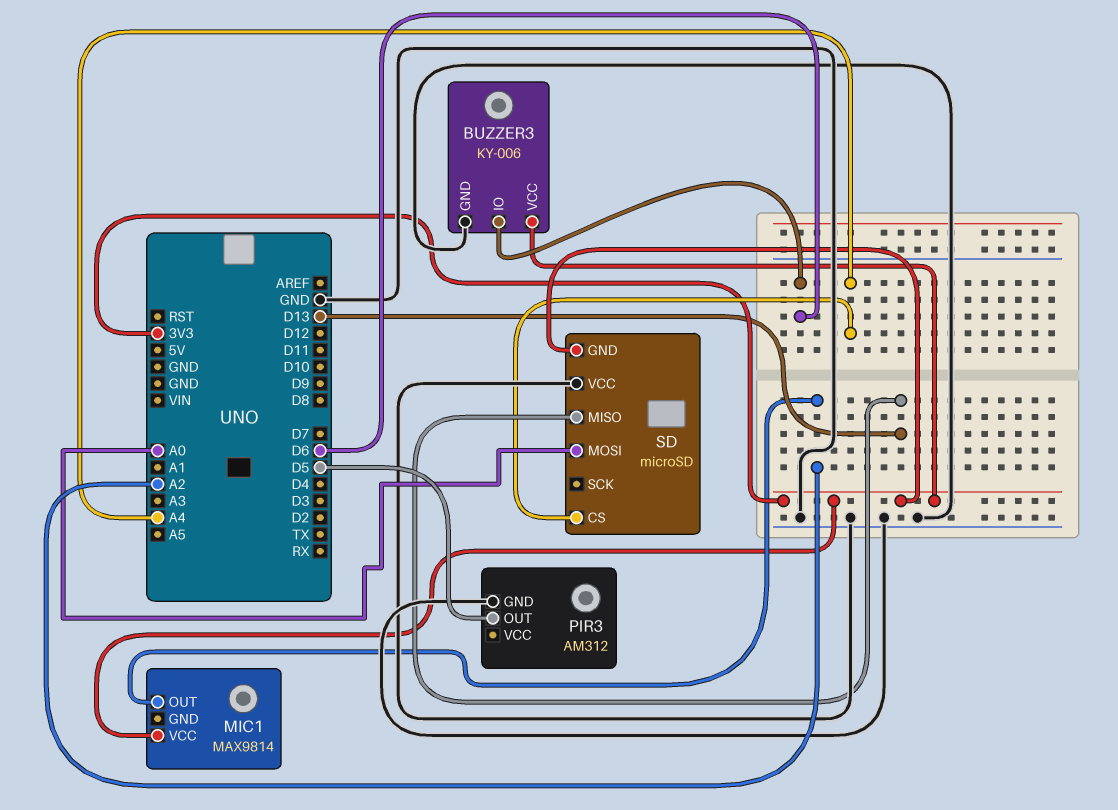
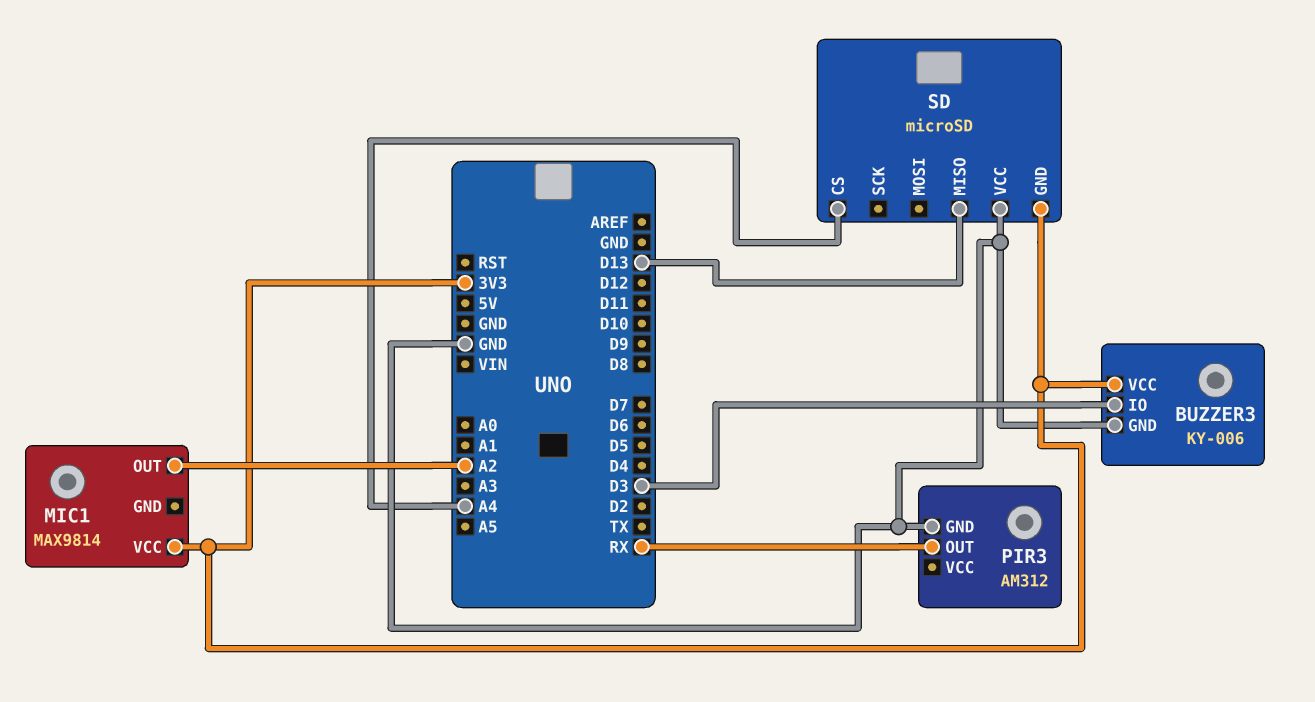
BUZZER3 pin IO: D6 -> D3
PIR3 pin OUT: D5 -> RX
SD pin MOSI: A0 -> none

